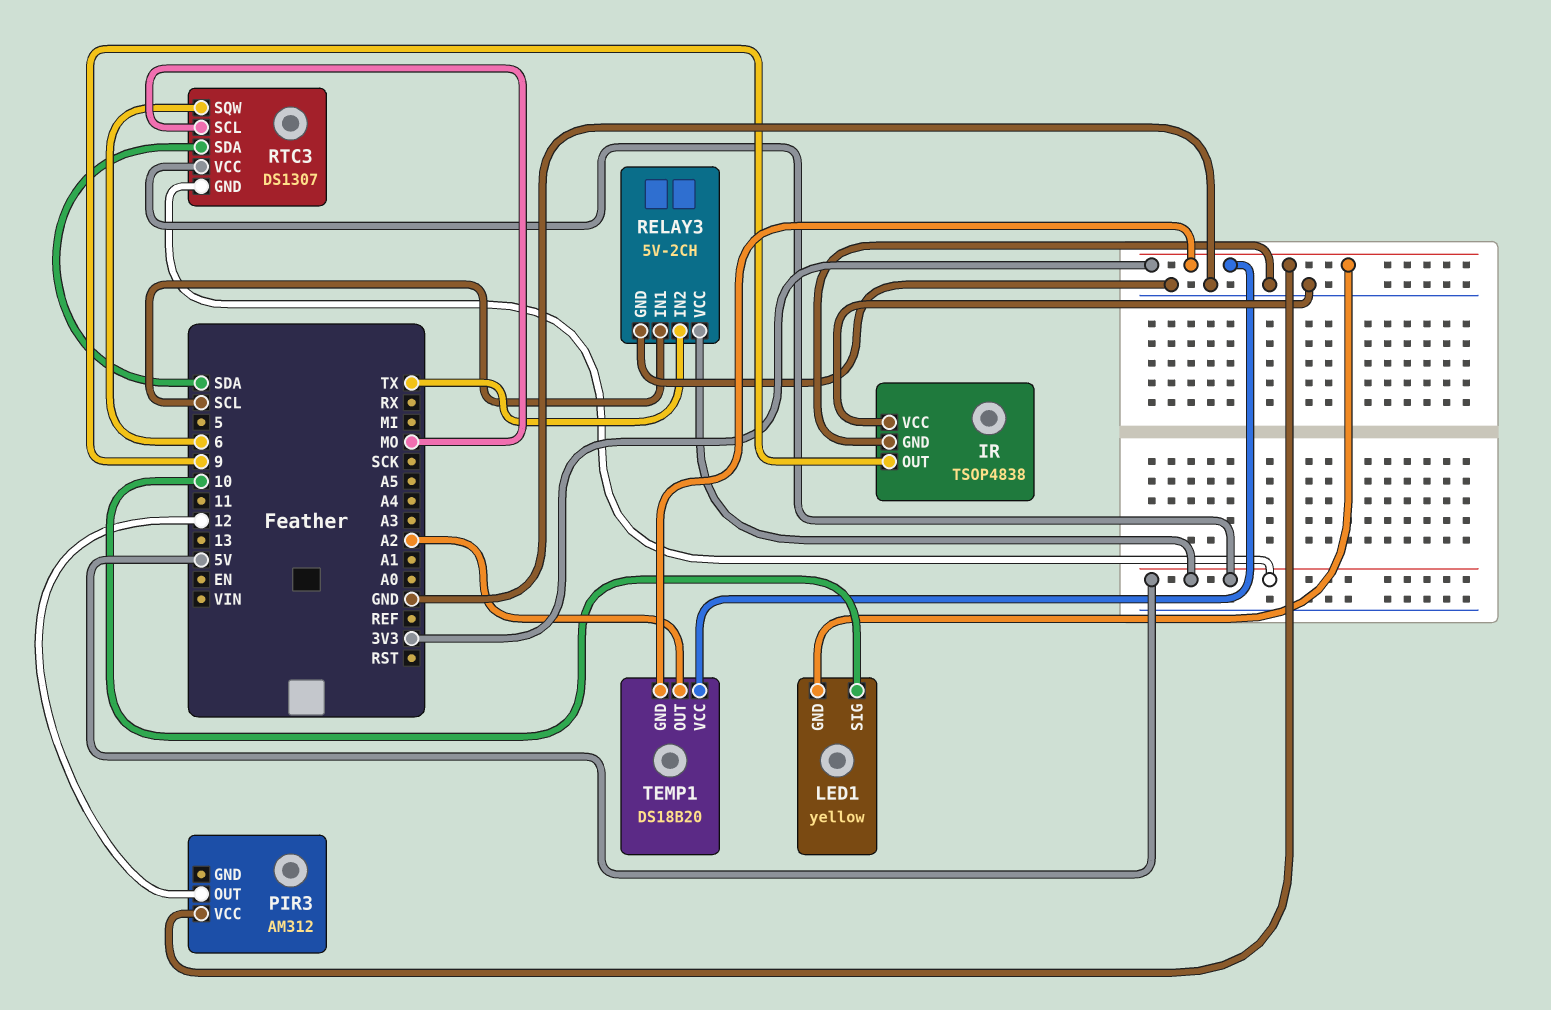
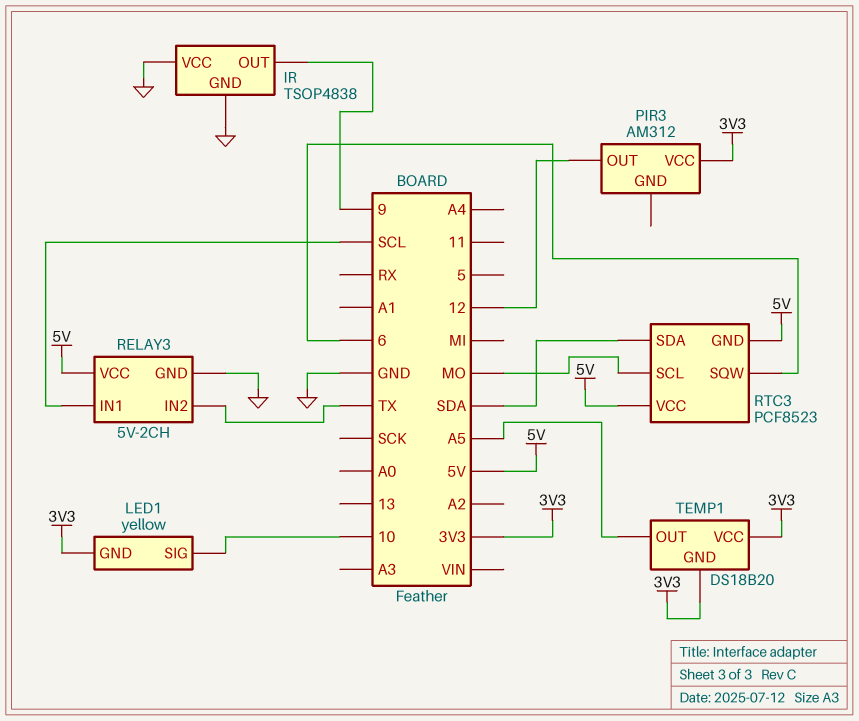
RTC3: DS1307 -> PCF8523
TEMP1 pin OUT: A2 -> A5

